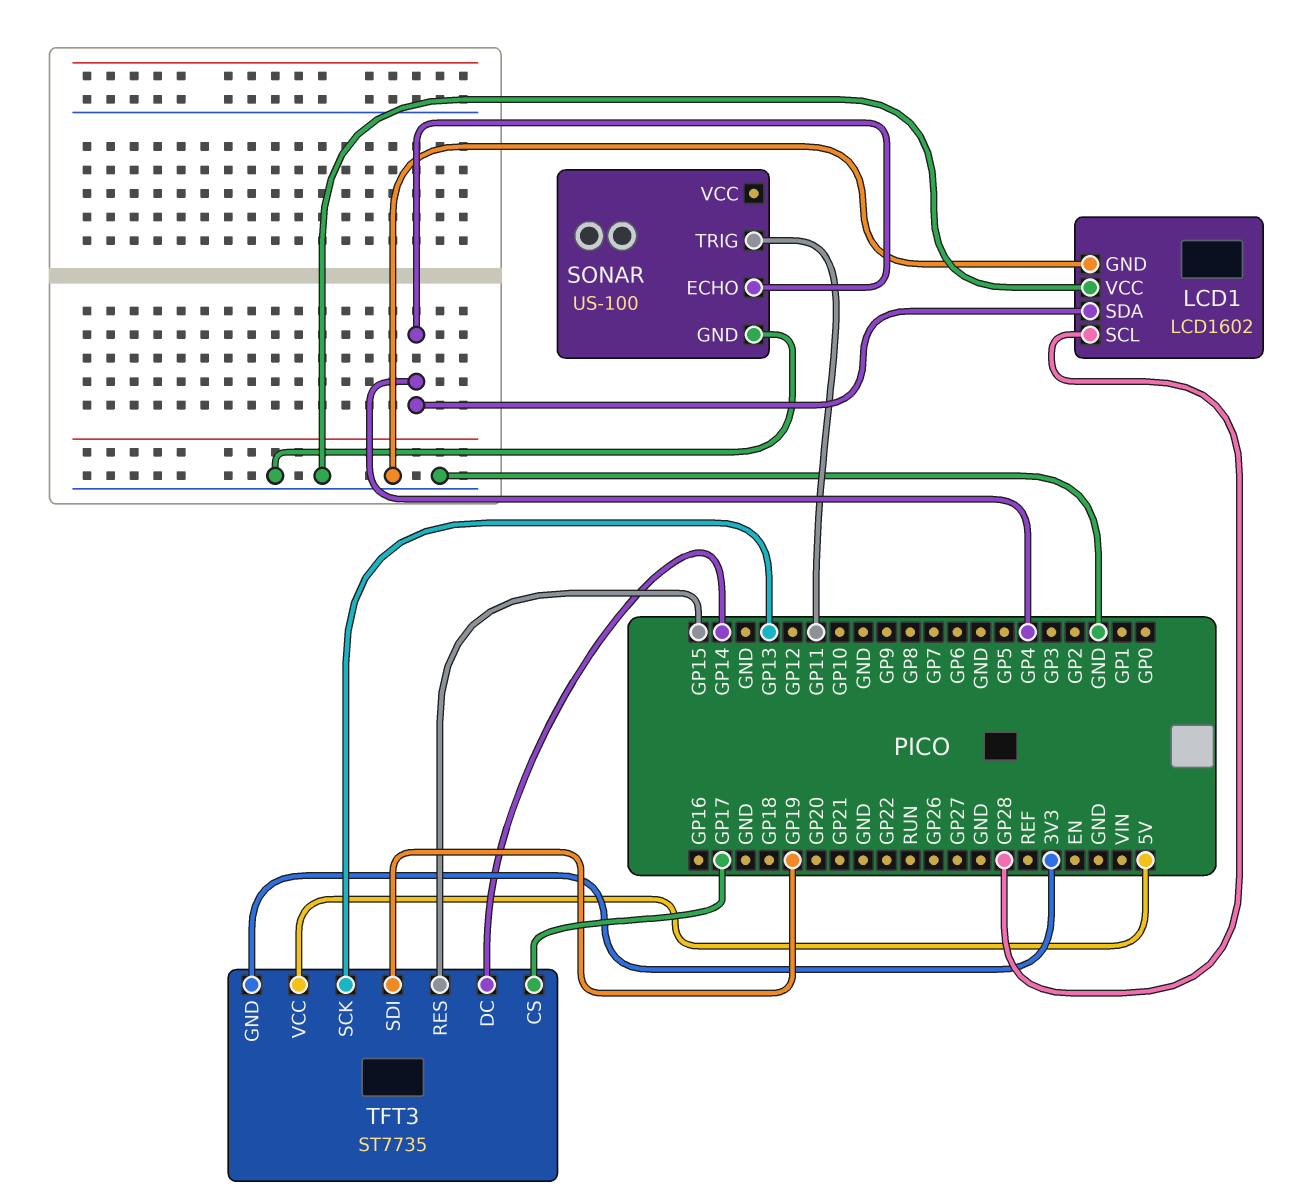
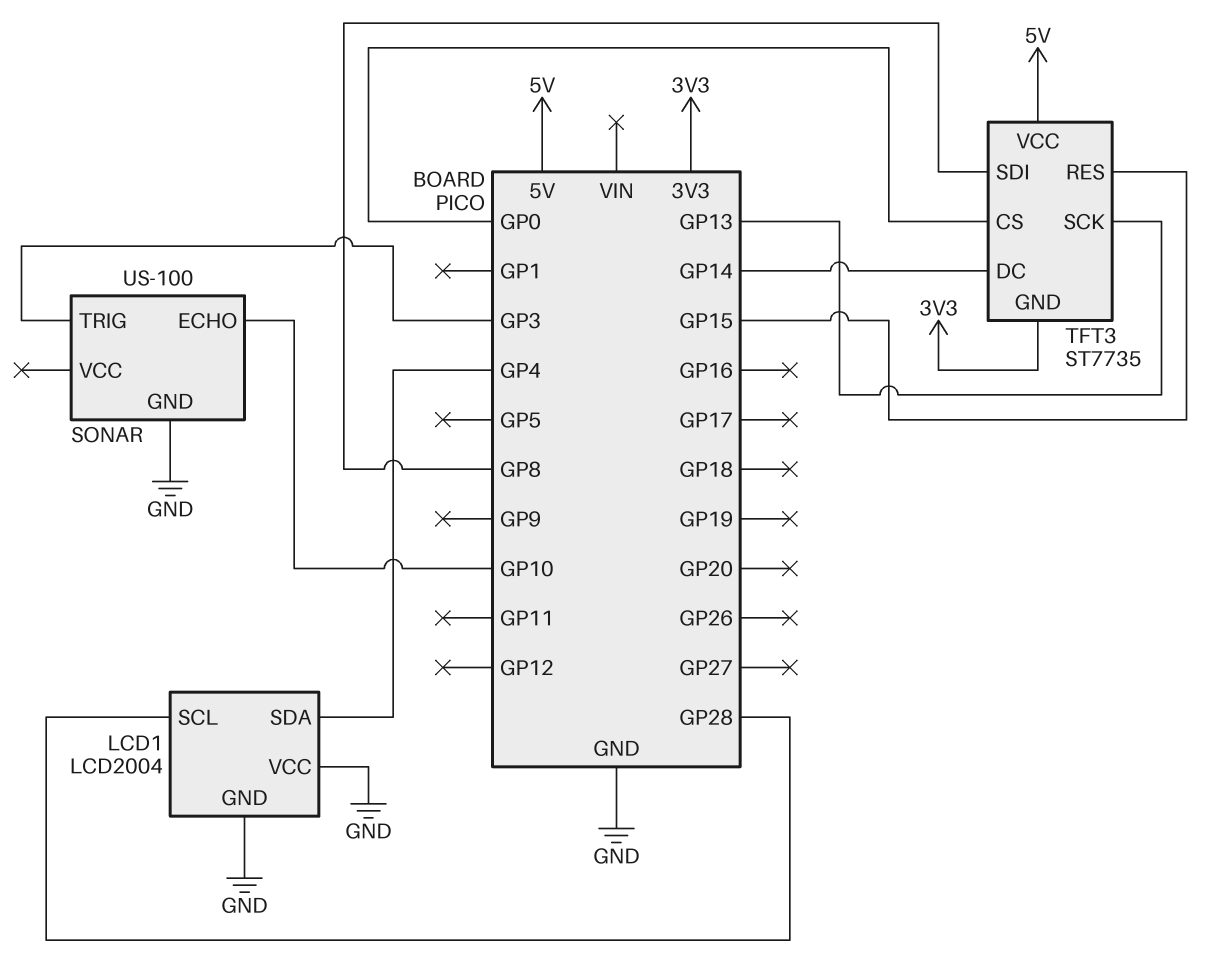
LCD1: LCD1602 -> LCD2004
SONAR pin ECHO: GP4 -> GP10
SONAR pin TRIG: GP11 -> GP3
TFT3 pin CS: GP17 -> GP0
TFT3 pin SDI: GP19 -> GP8

